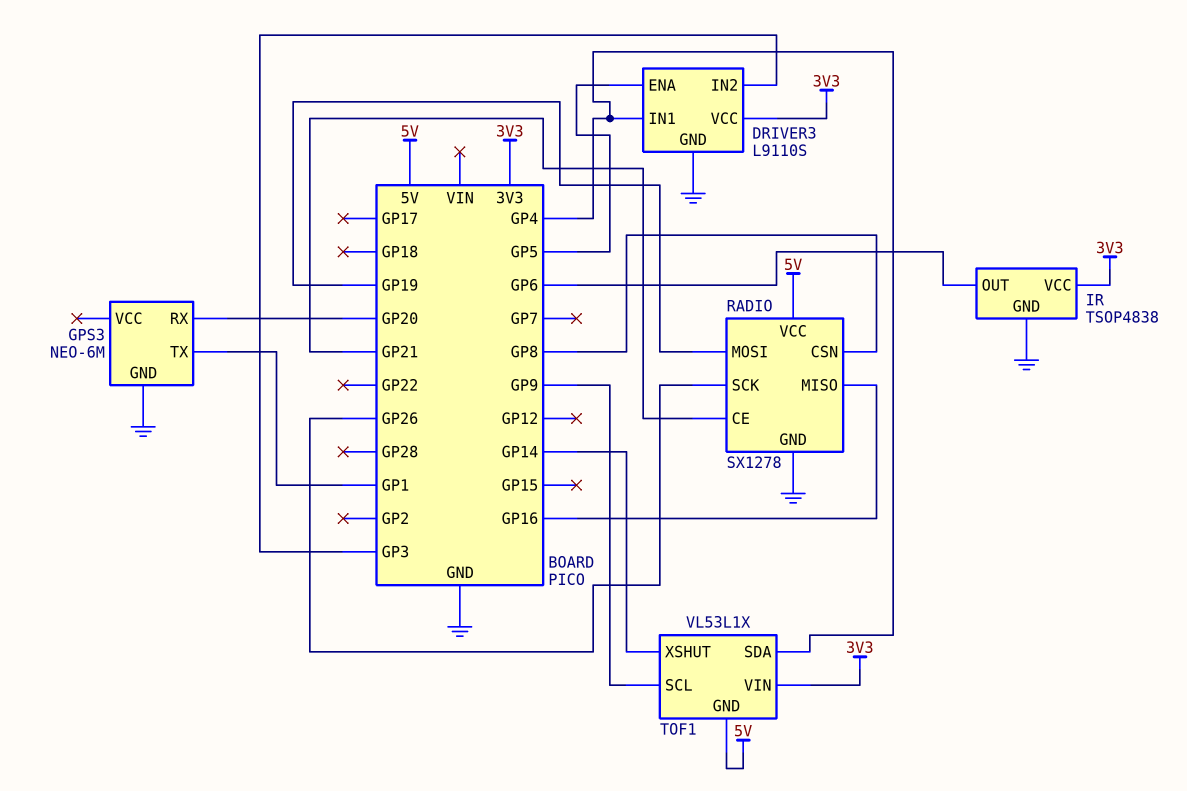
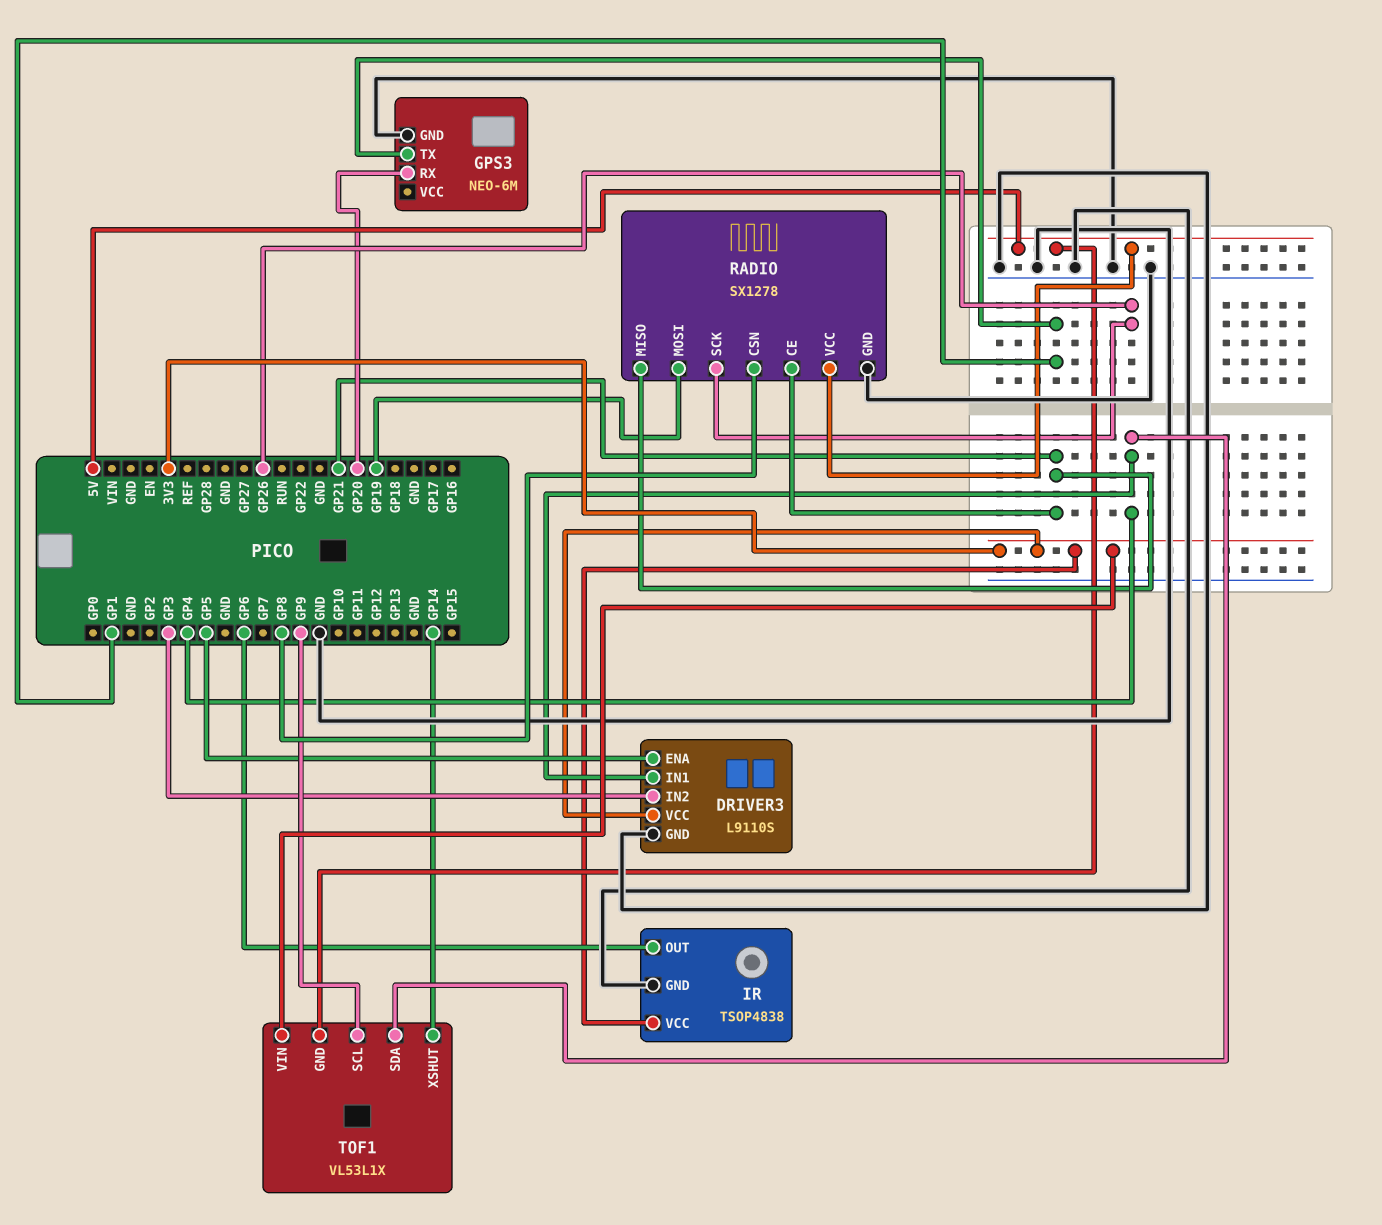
RADIO pin MISO: GP16 -> GP21

